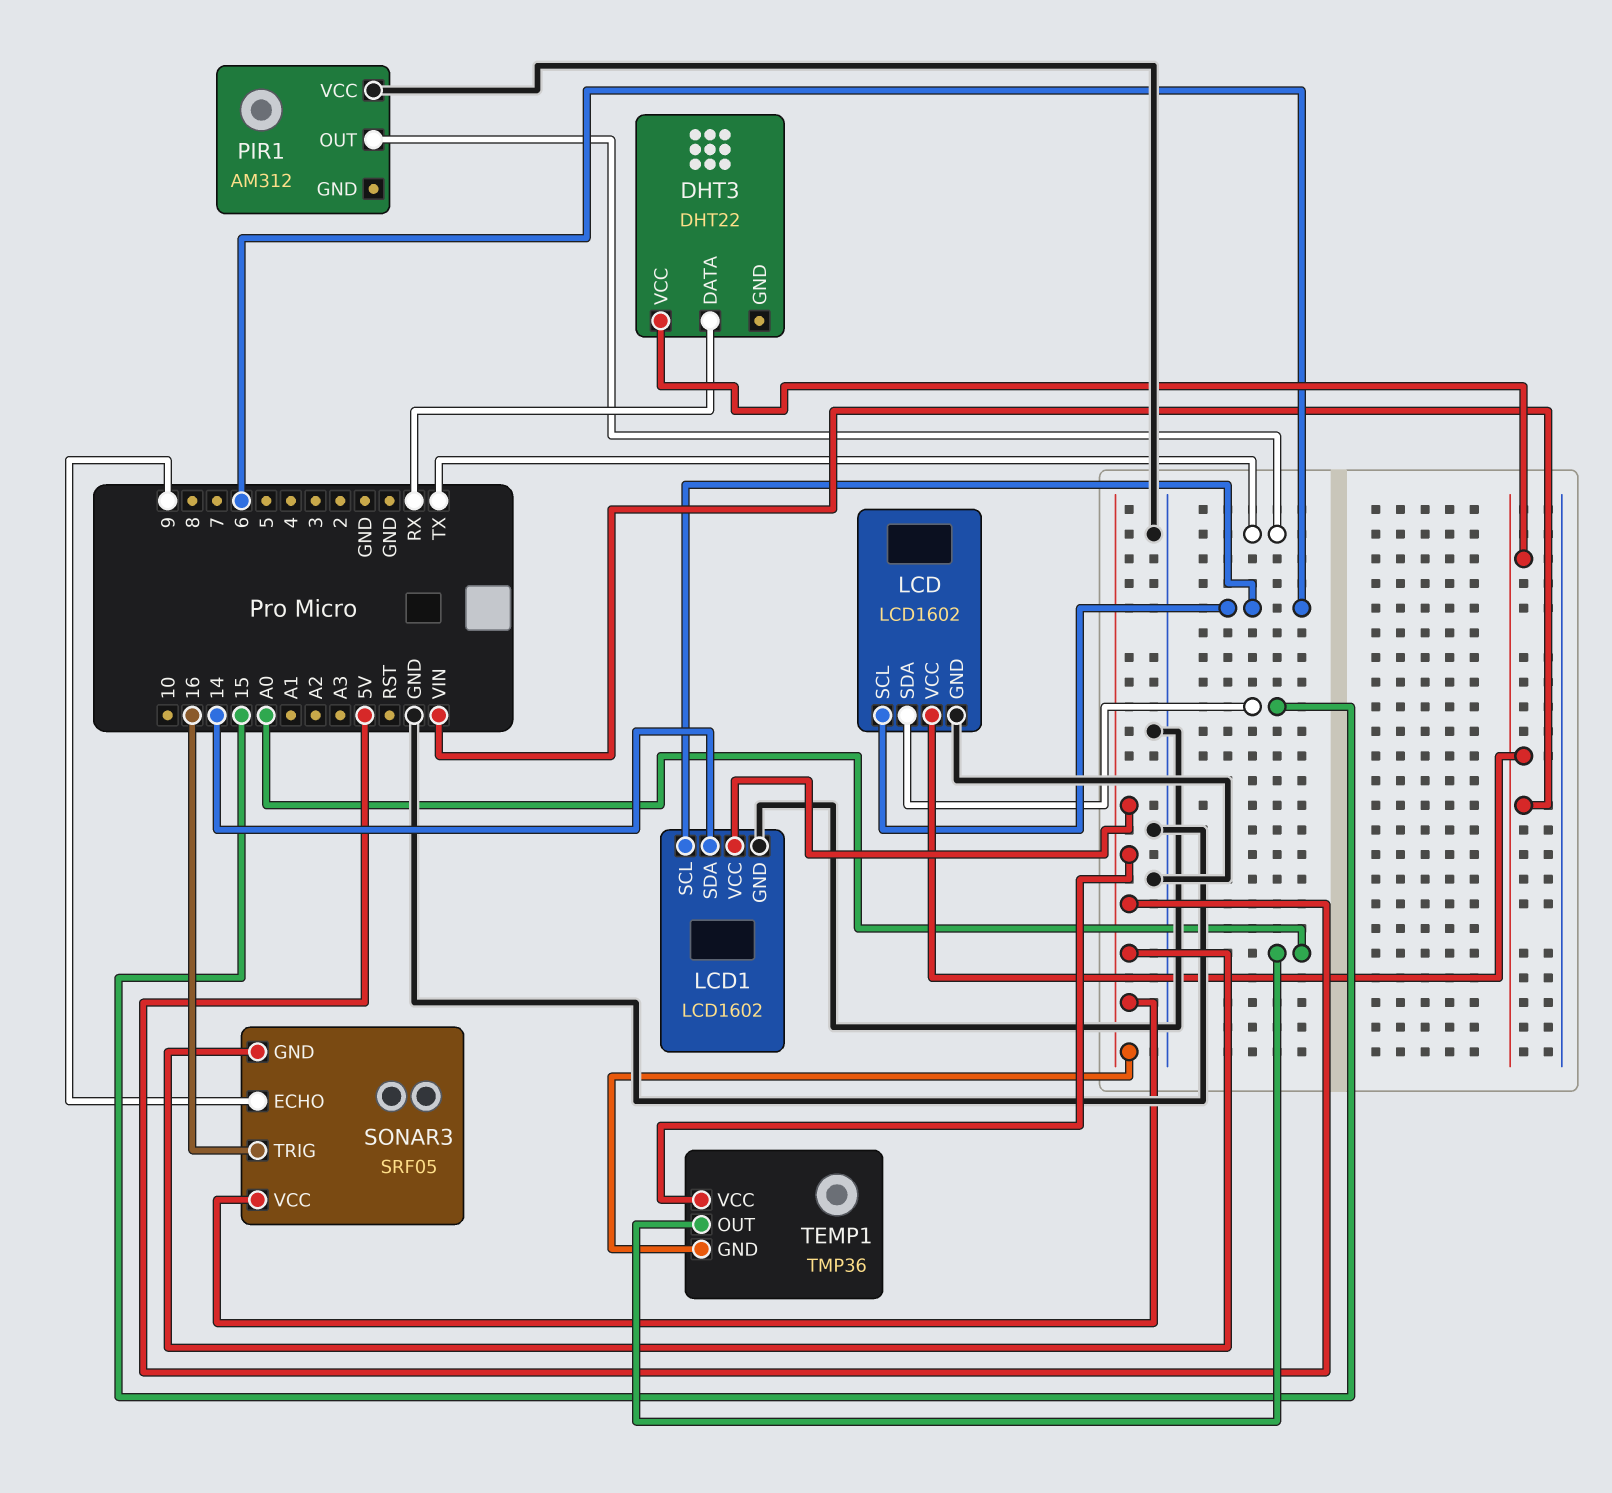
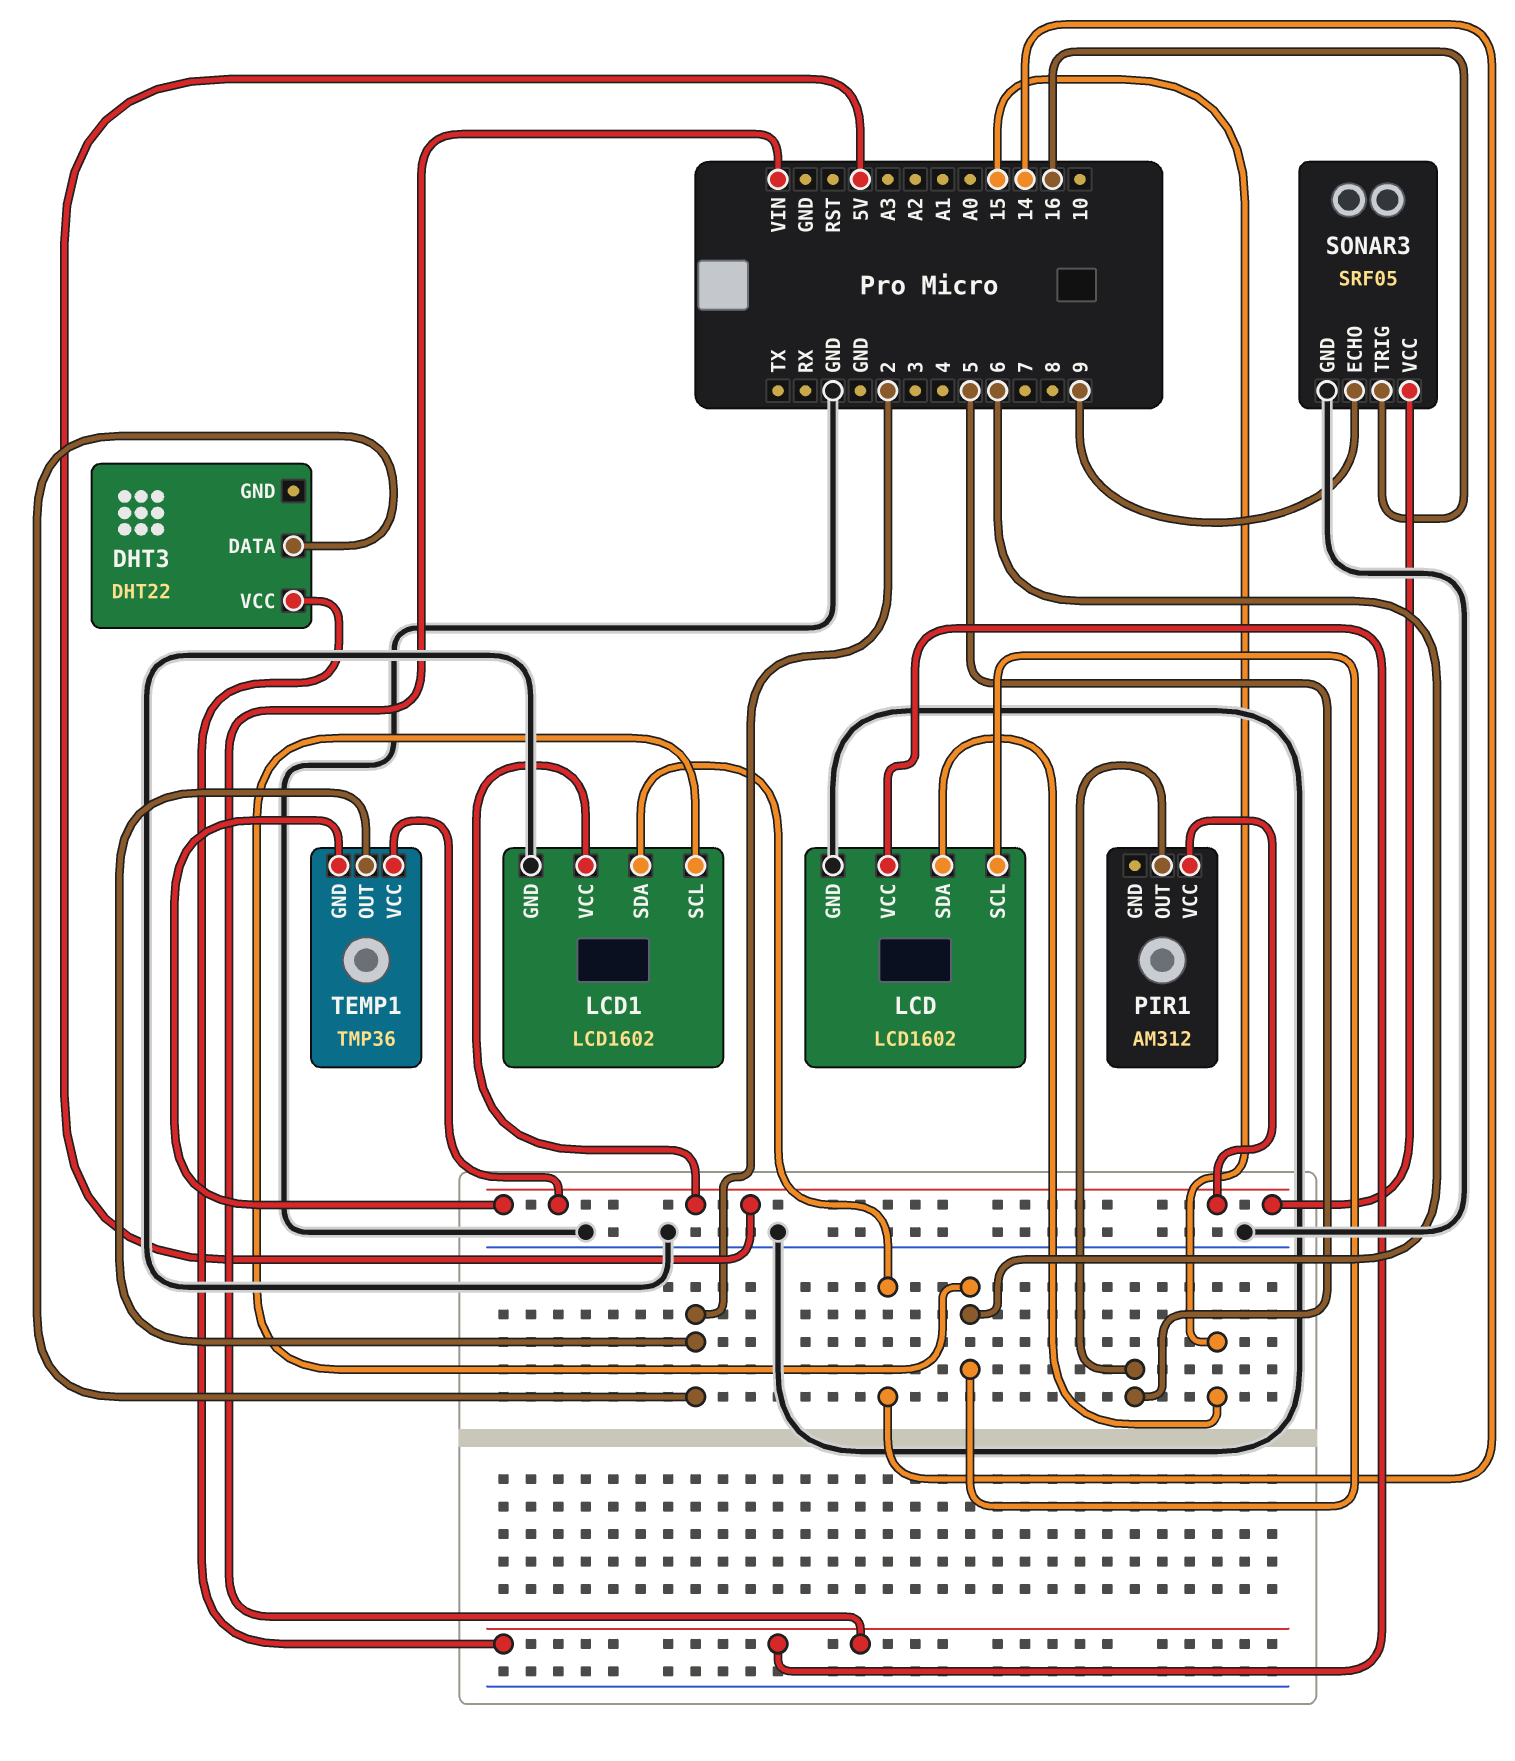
DHT3 pin DATA: RX -> 2
PIR1 pin OUT: TX -> 5
PIR1 pin VCC: GND -> 5V
SONAR3 pin GND: 5V -> GND
TEMP1 pin OUT: A0 -> 2

